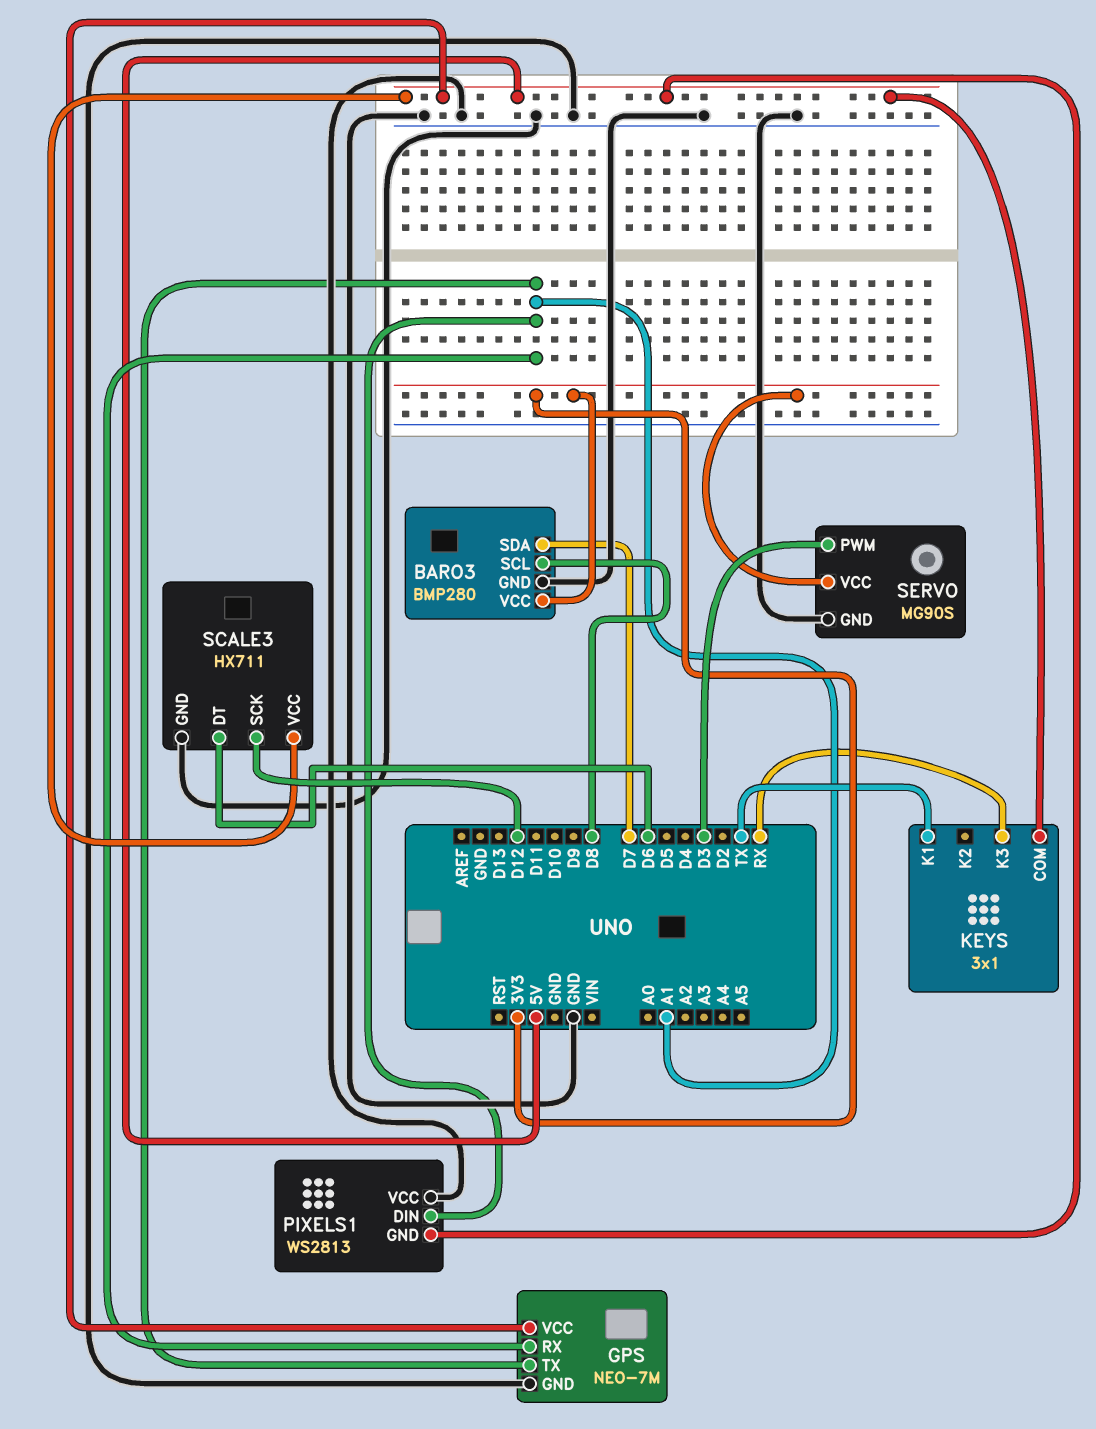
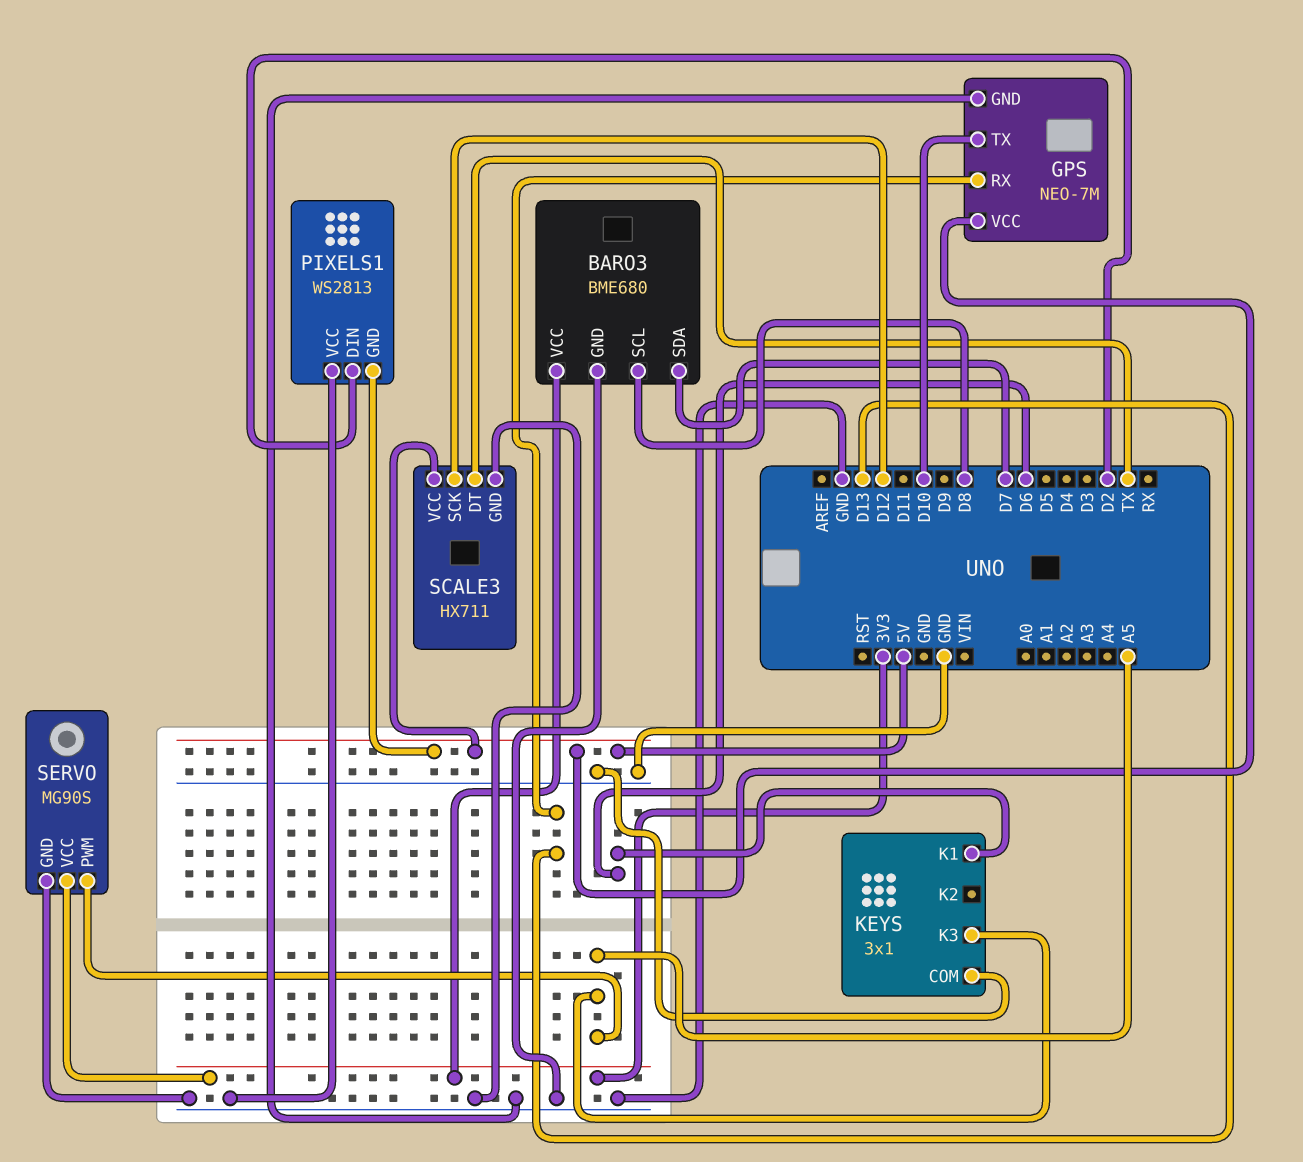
BARO3: BMP280 -> BME680
GPS pin RX: A1 -> D13
GPS pin TX: A1 -> D10
KEYS pin COM: 5V -> GND
KEYS pin K1: TX -> D6
KEYS pin K3: RX -> A5
PIXELS1 pin DIN: A1 -> D2
SCALE3 pin DT: D6 -> TX
SERVO pin PWM: D3 -> A5

